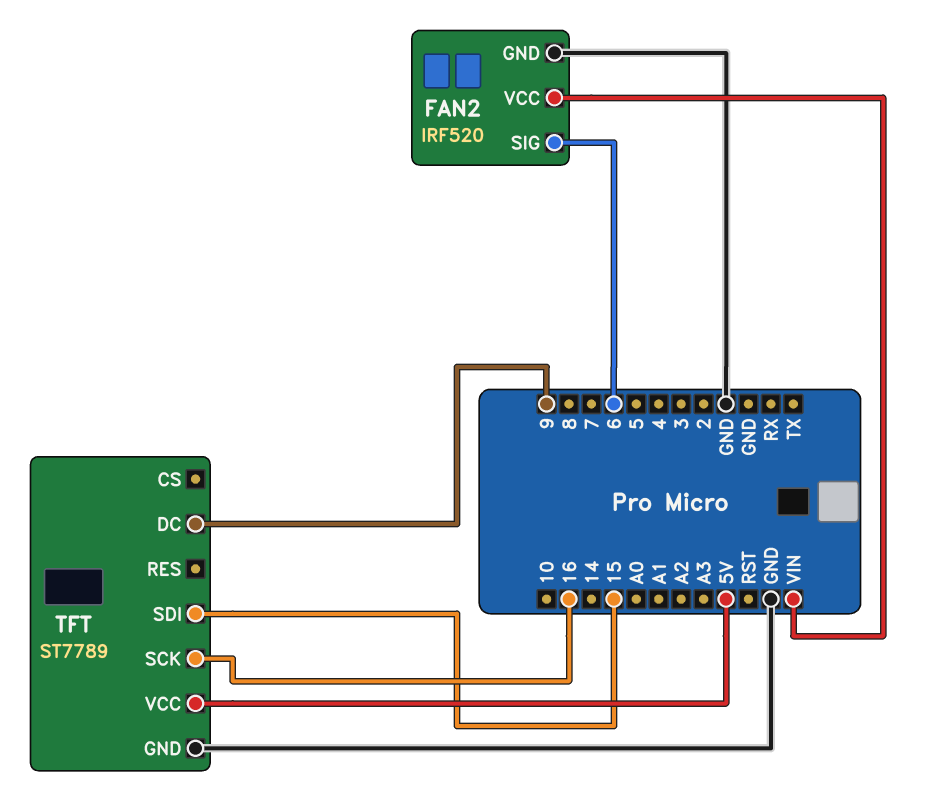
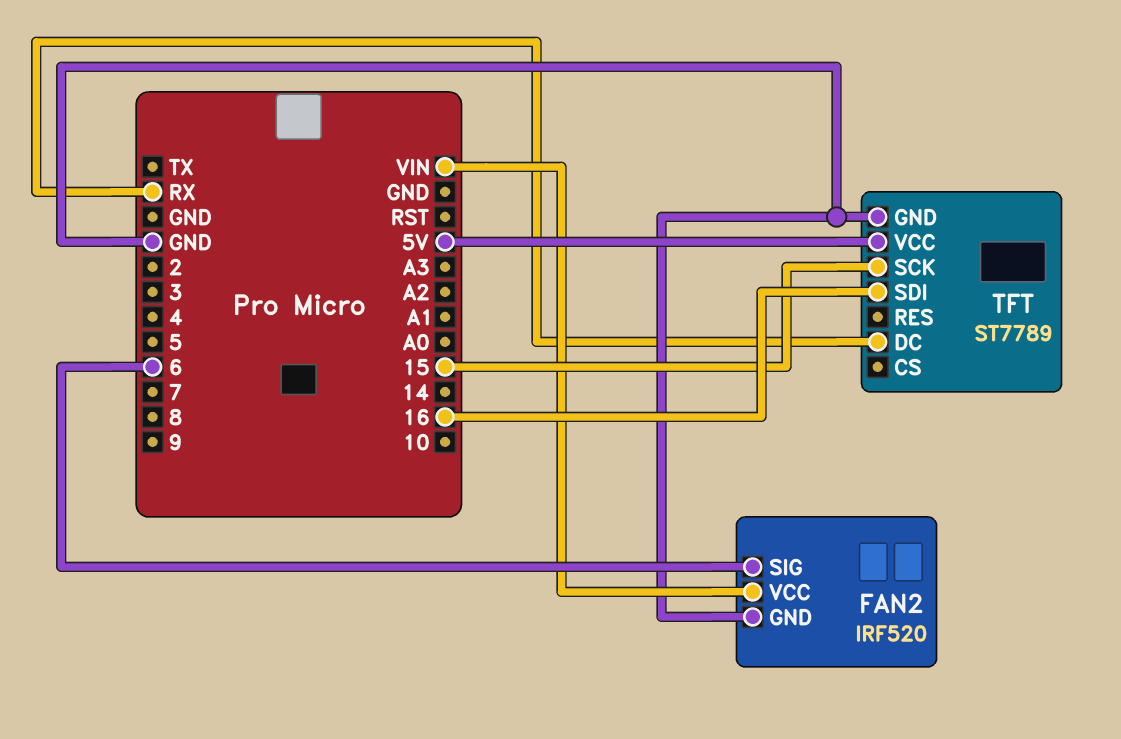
TFT pin DC: 9 -> RX
TFT pin SCK: 16 -> 15
TFT pin SDI: 15 -> 16

